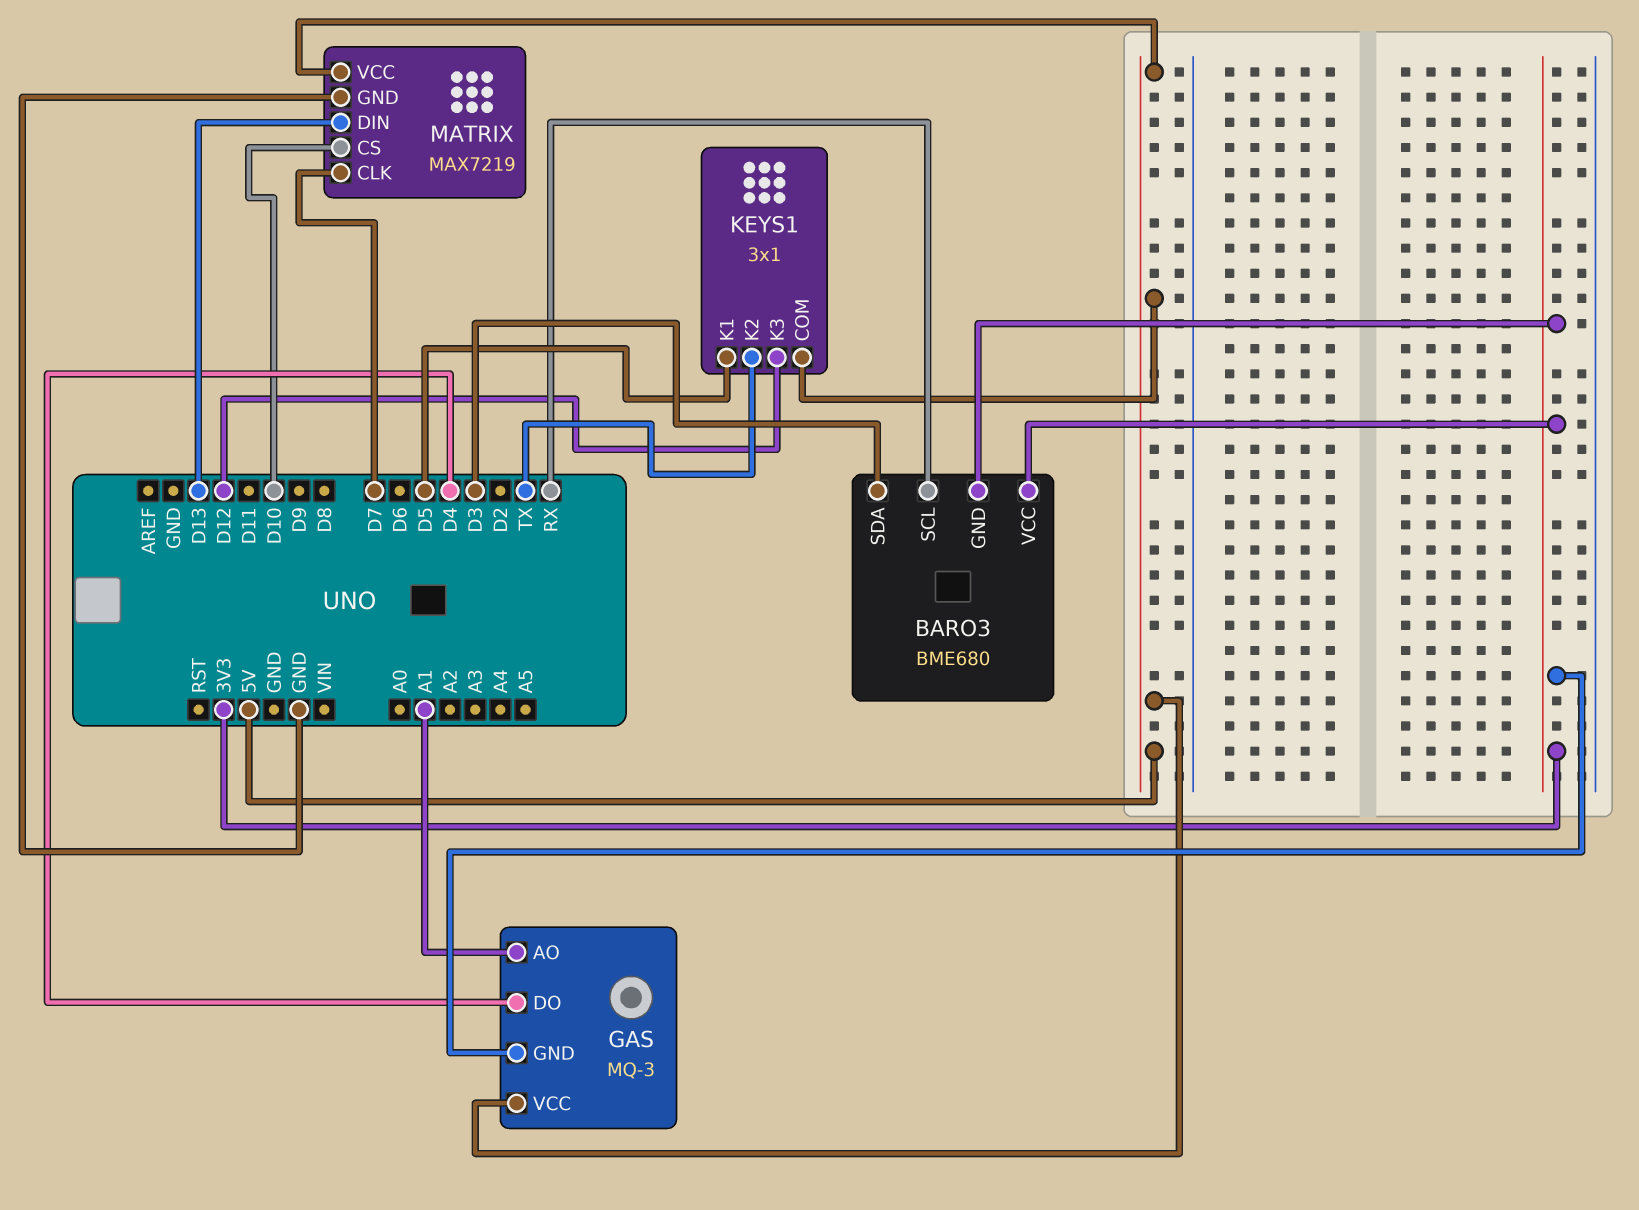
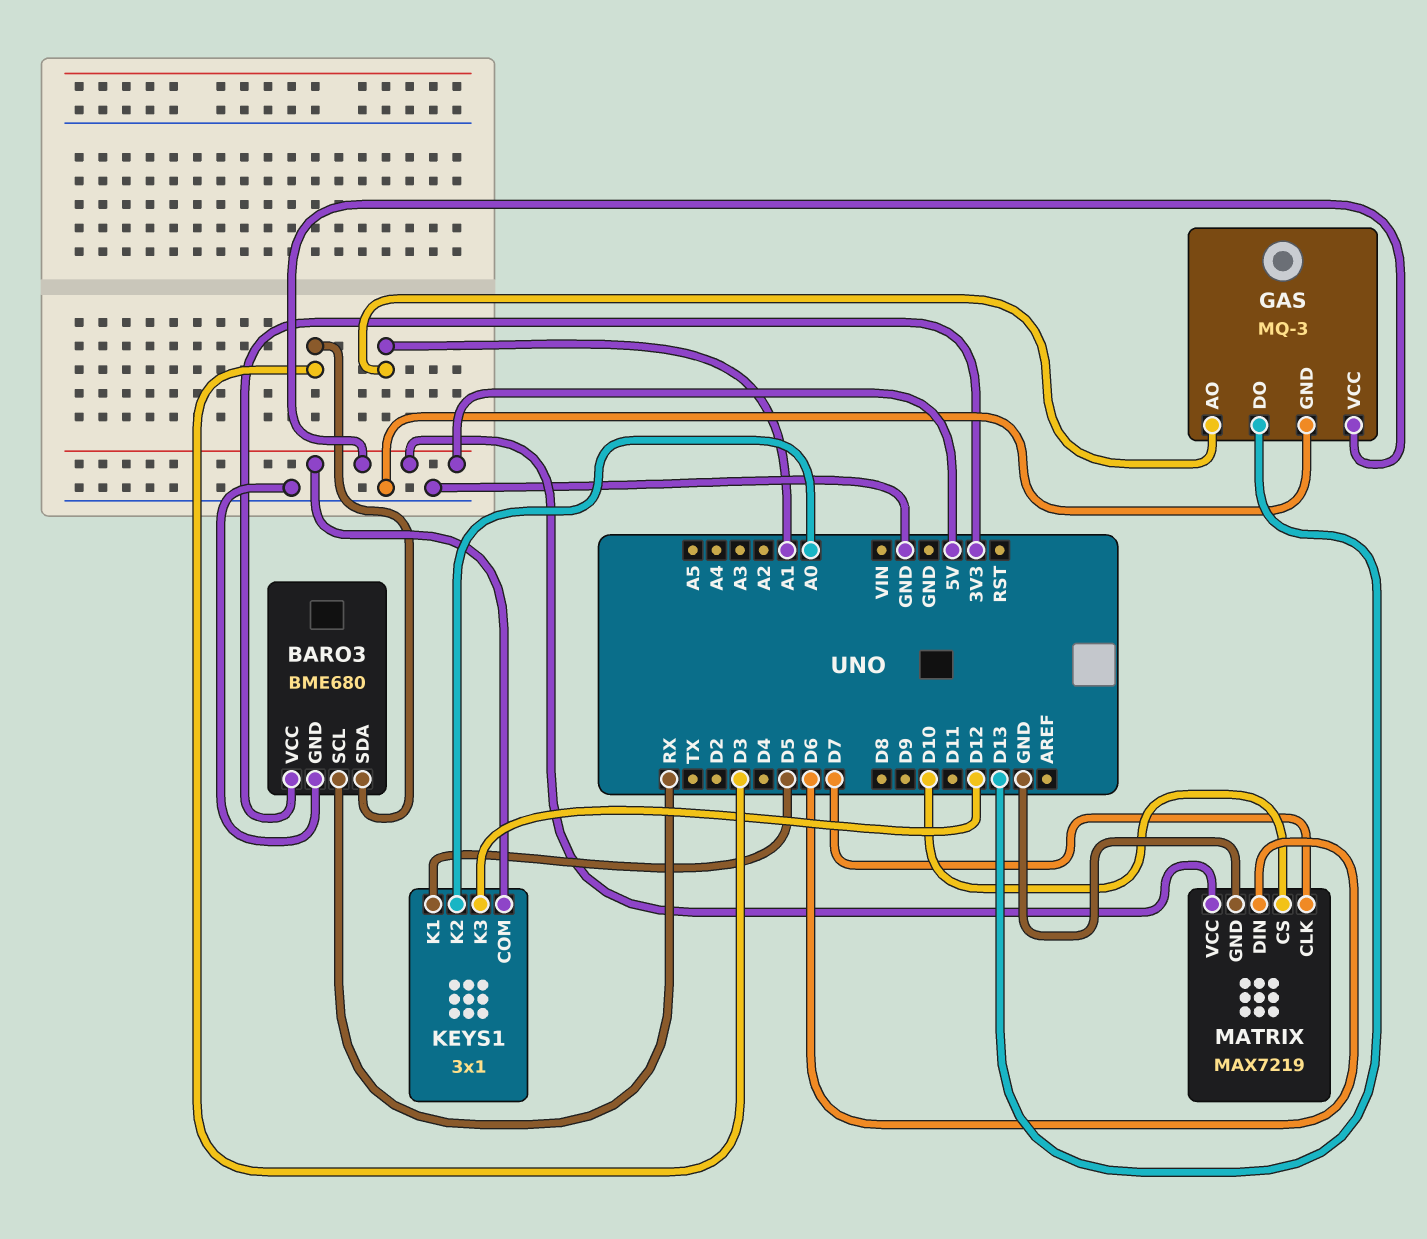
BARO3 pin GND: 3V3 -> GND
GAS pin DO: D4 -> D13
GAS pin GND: 3V3 -> GND
KEYS1 pin K2: TX -> A0
MATRIX pin DIN: D13 -> D6

